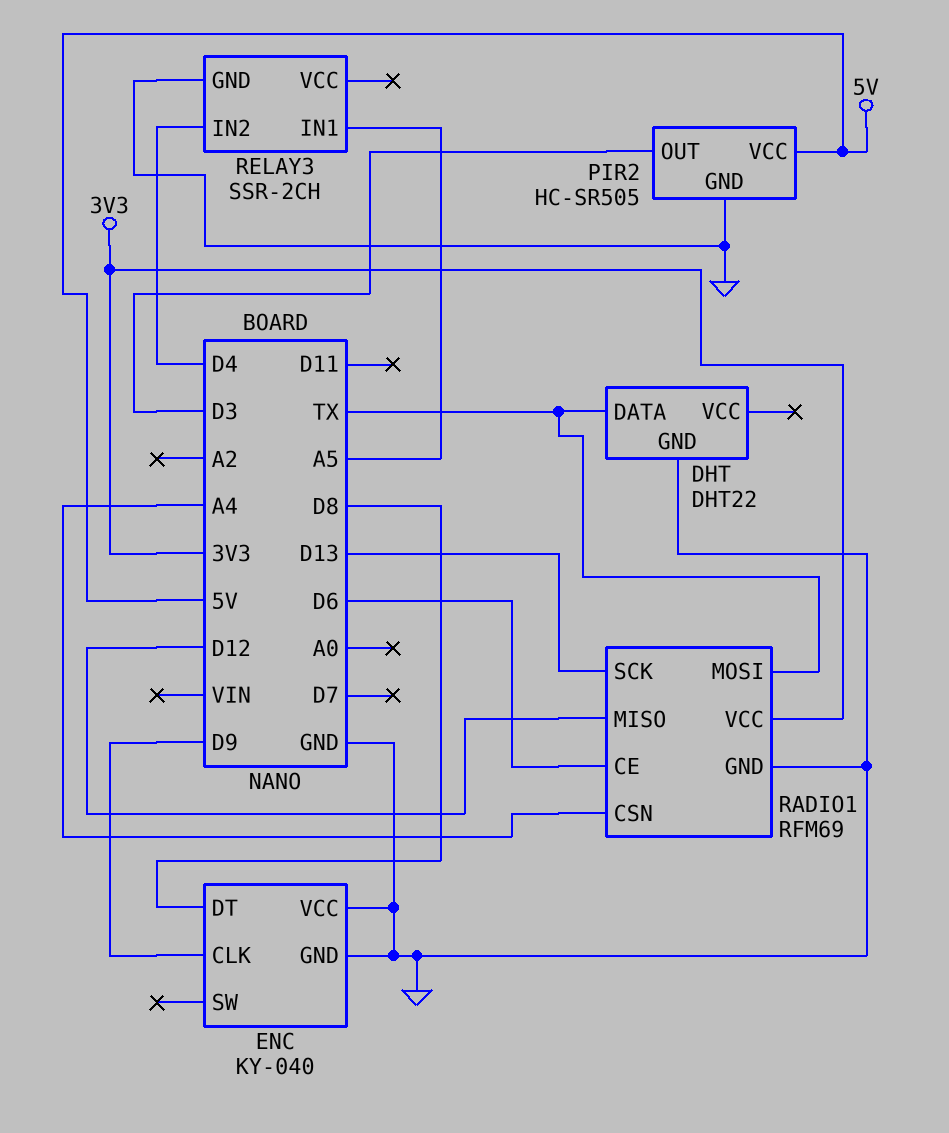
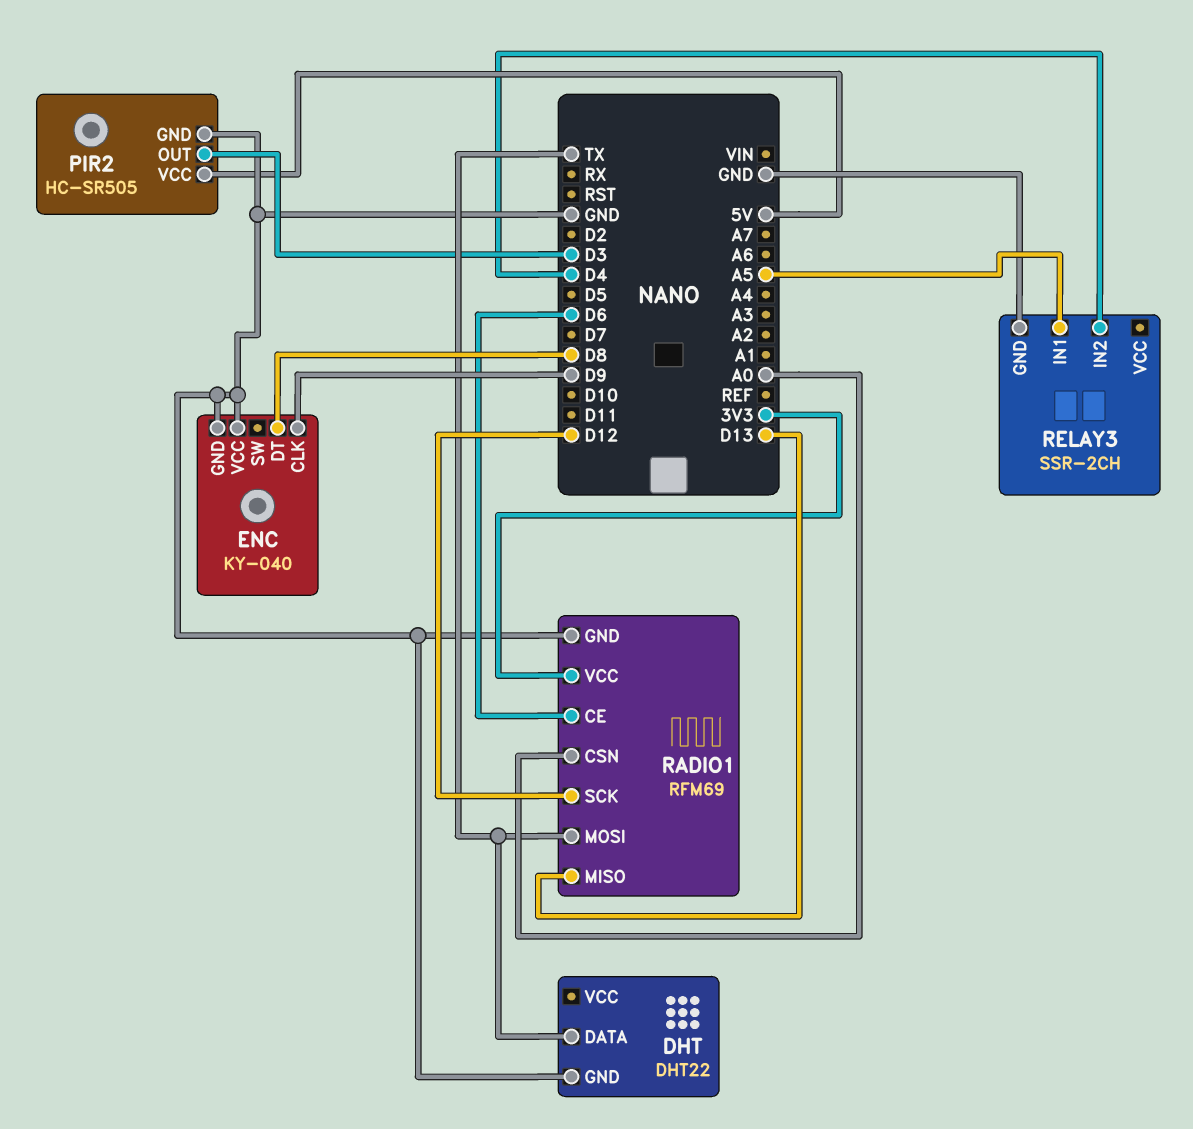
RADIO1 pin CSN: A4 -> A0
RADIO1 pin MISO: D12 -> D13
RADIO1 pin SCK: D13 -> D12

